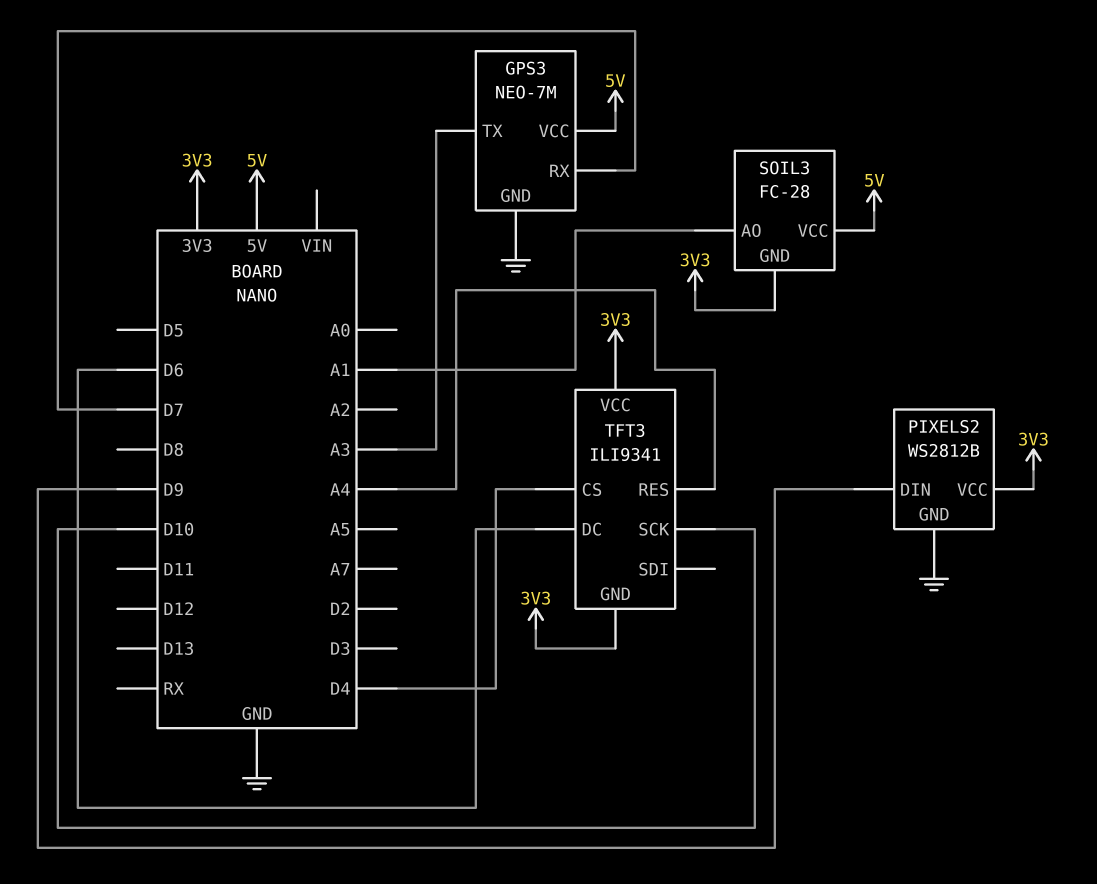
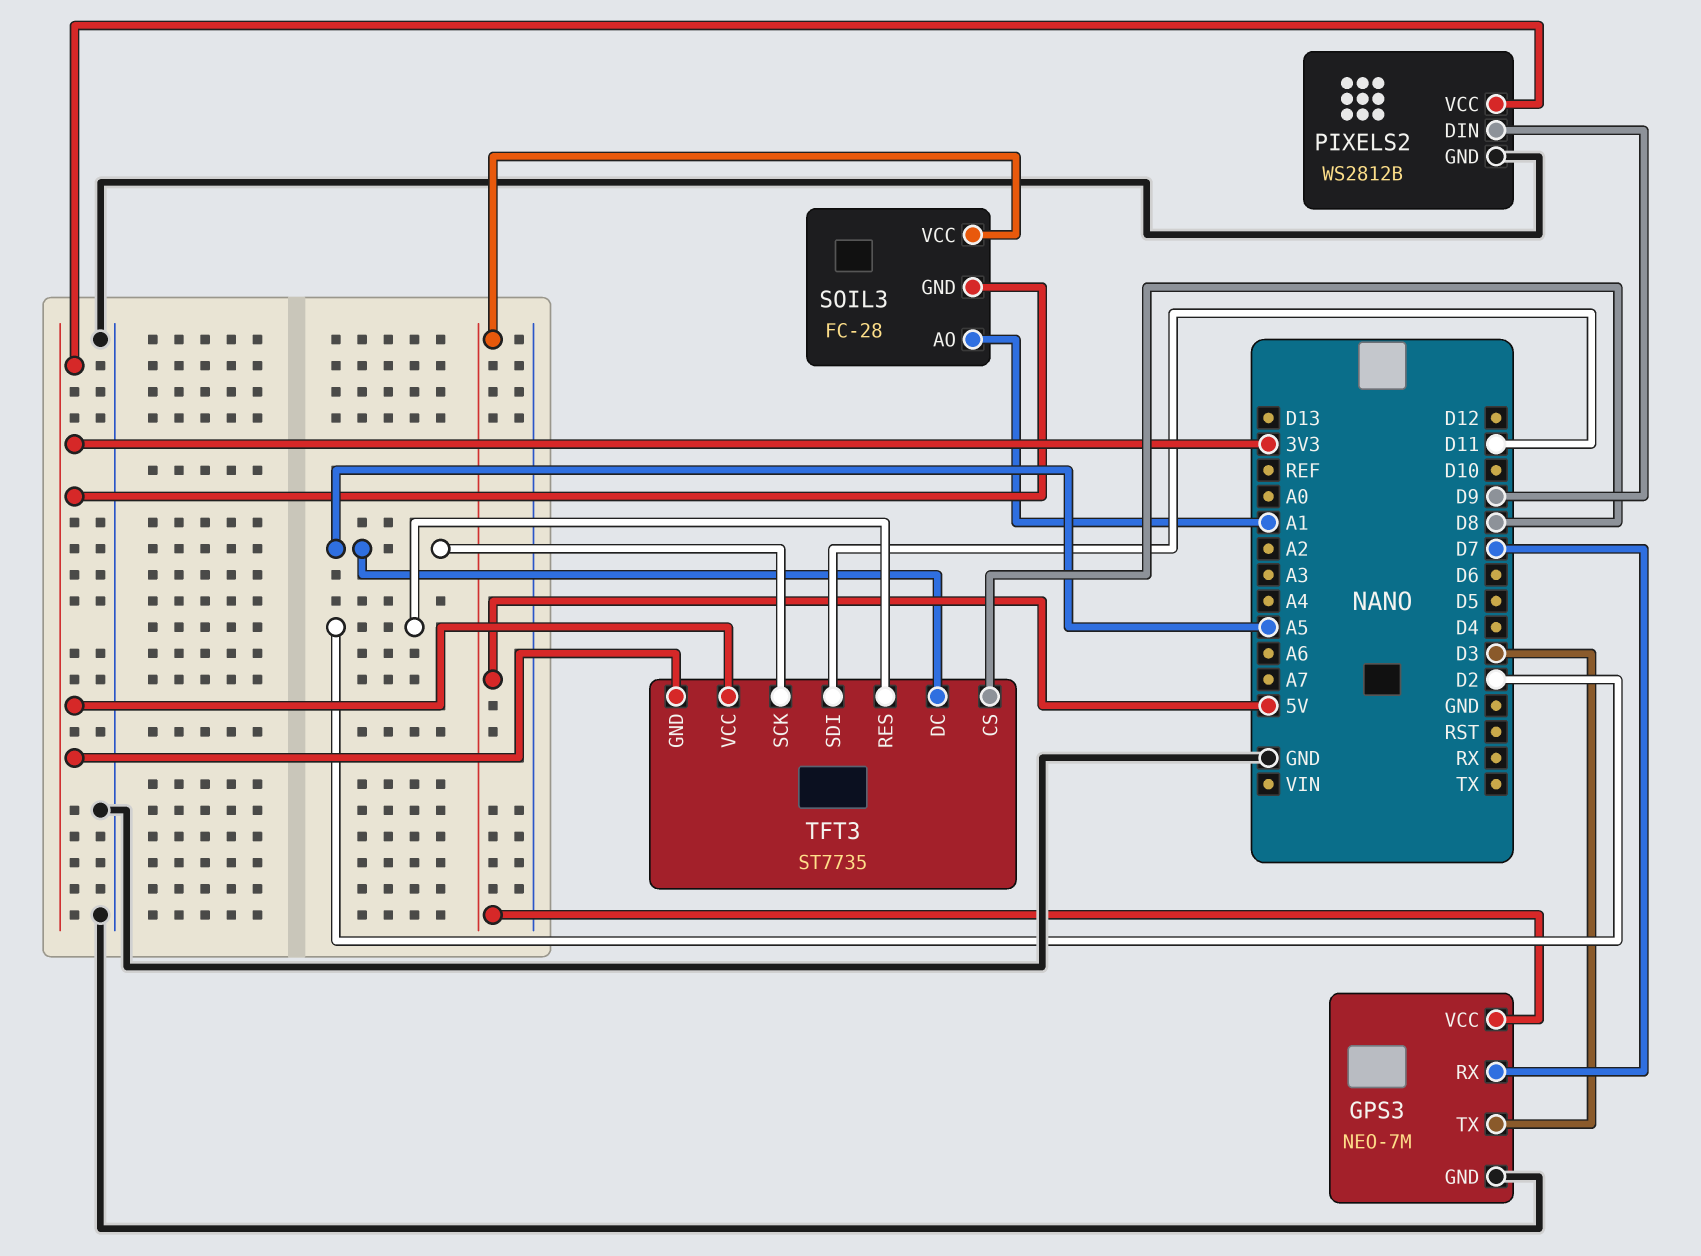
GPS3 pin TX: A3 -> D3
TFT3: ILI9341 -> ST7735
TFT3 pin CS: D4 -> D8
TFT3 pin DC: D6 -> A5
TFT3 pin RES: A4 -> D2
TFT3 pin SCK: D10 -> A5
TFT3 pin SDI: none -> D11

